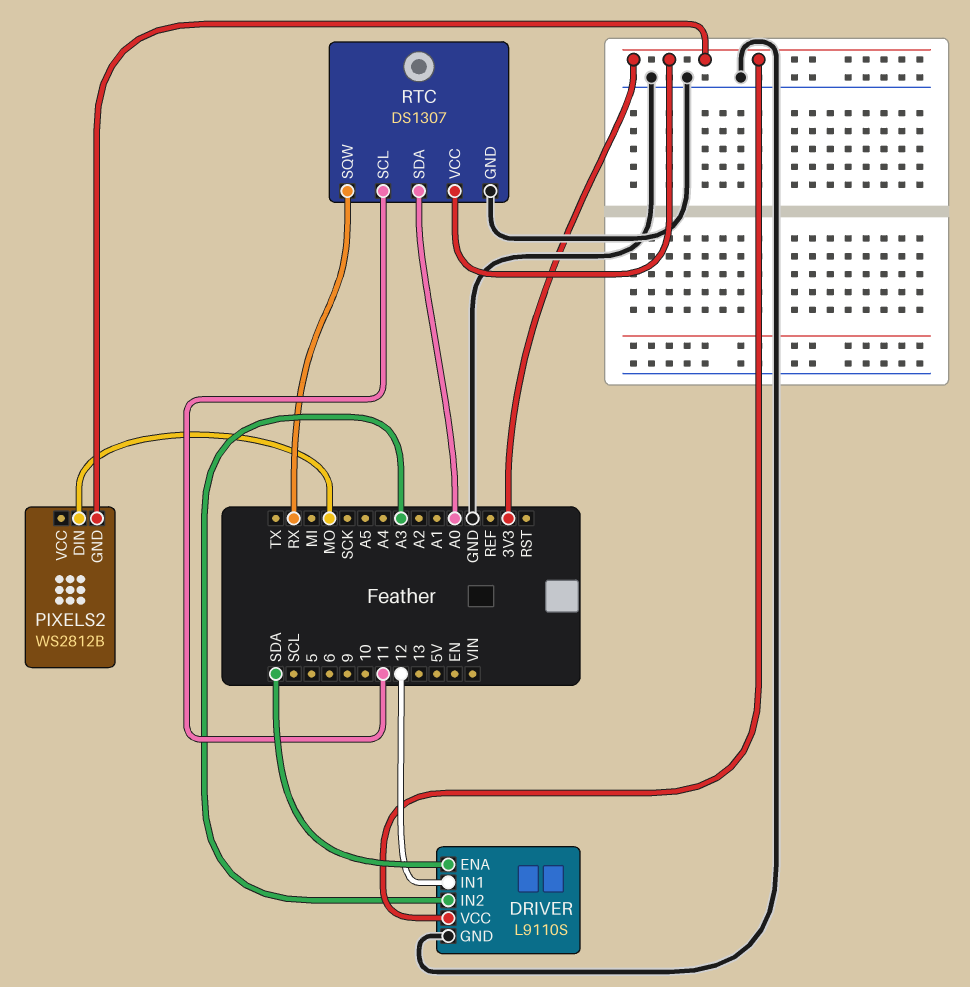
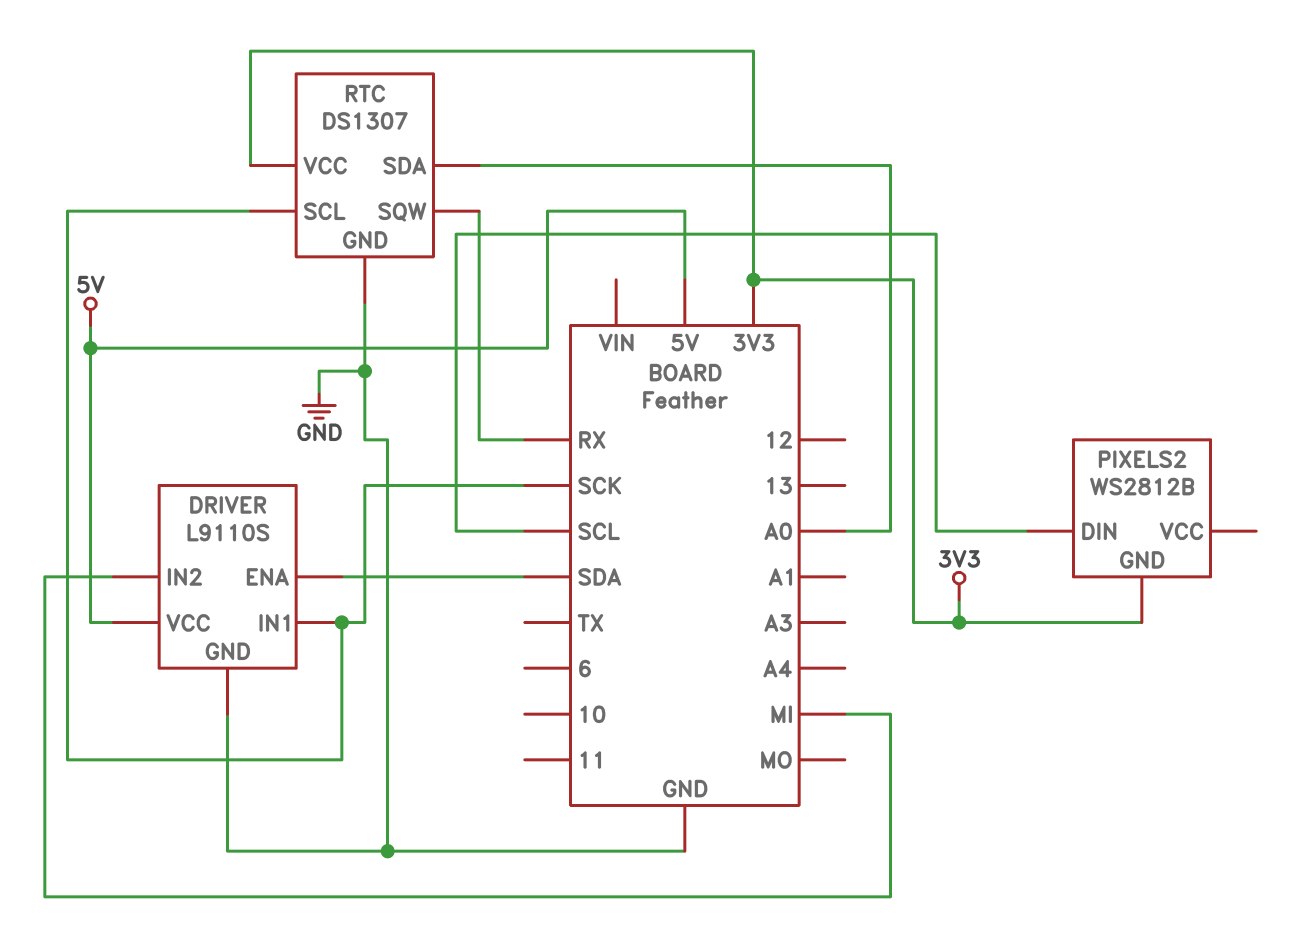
DRIVER pin IN1: 12 -> SCK
DRIVER pin IN2: A3 -> MI
DRIVER pin VCC: 3V3 -> 5V
PIXELS2 pin DIN: MO -> SCL
RTC pin SCL: 11 -> SCK

